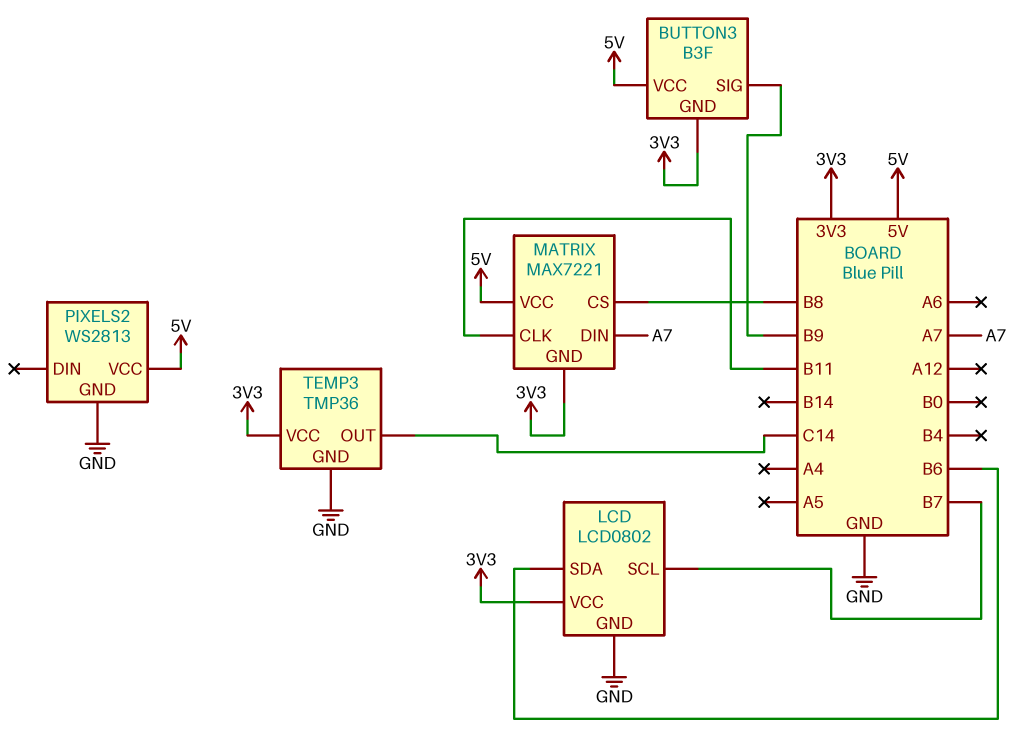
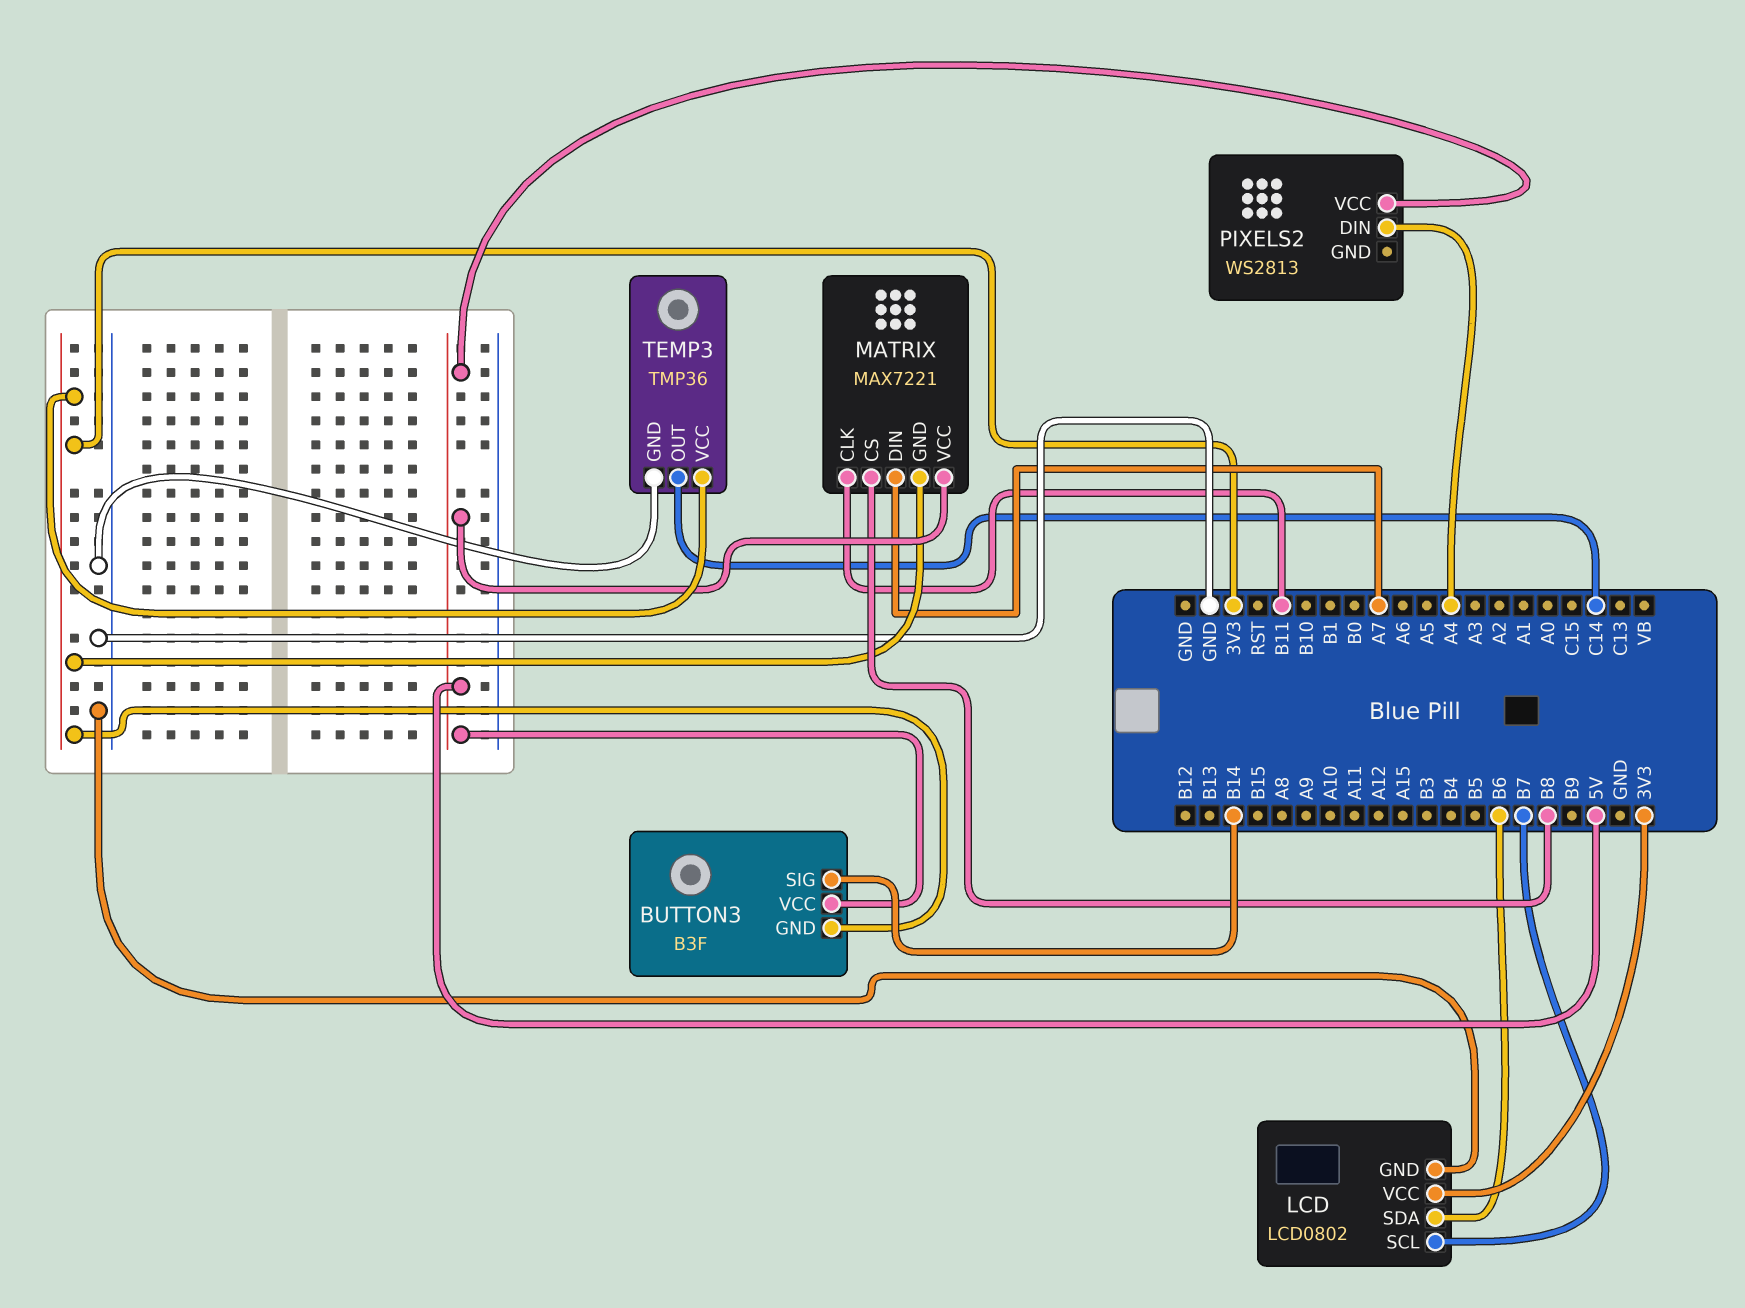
BUTTON3 pin SIG: B9 -> B14
PIXELS2 pin DIN: none -> A4
PIXELS2 pin GND: GND -> none

